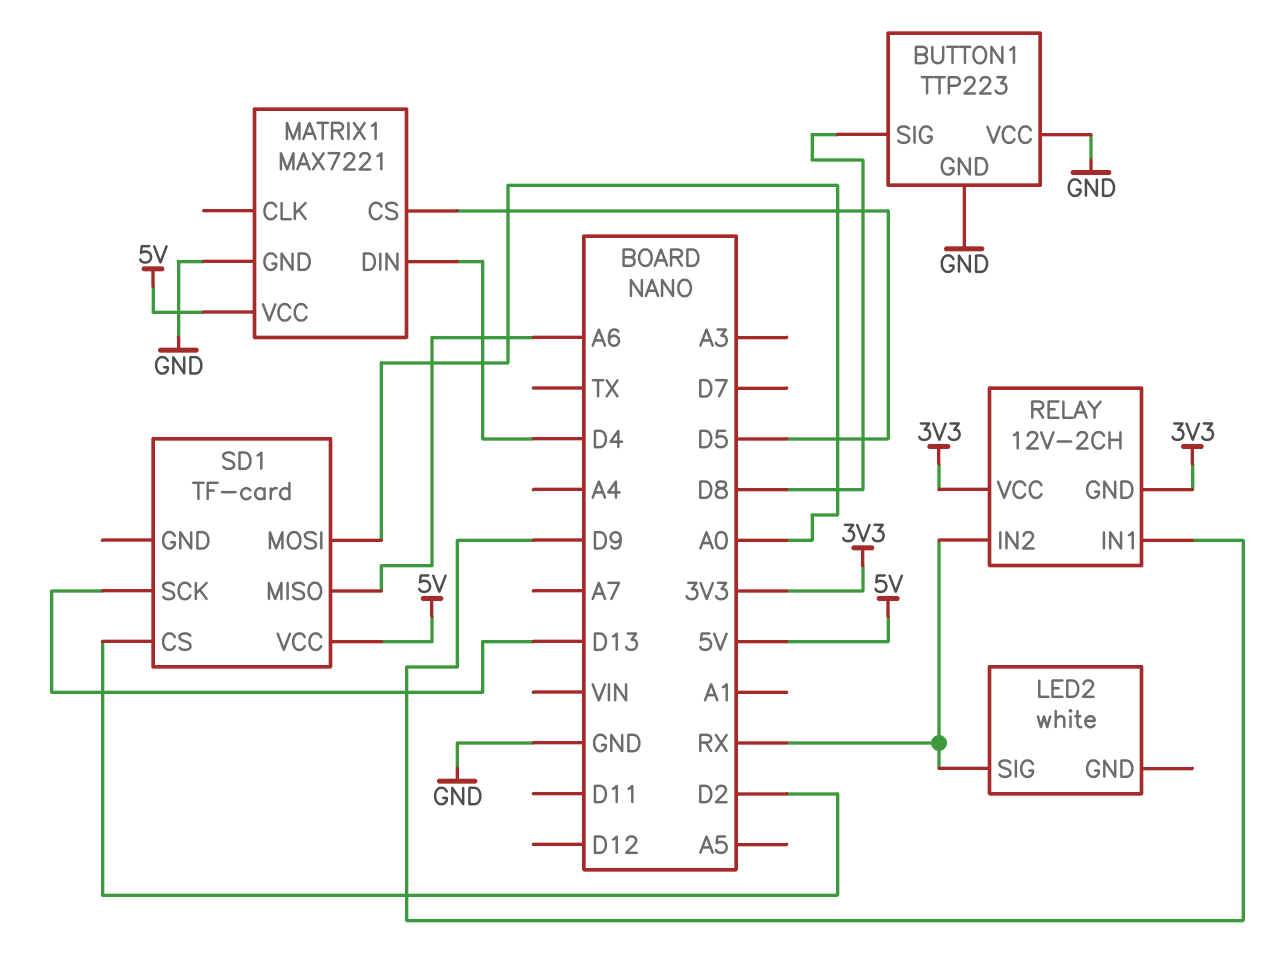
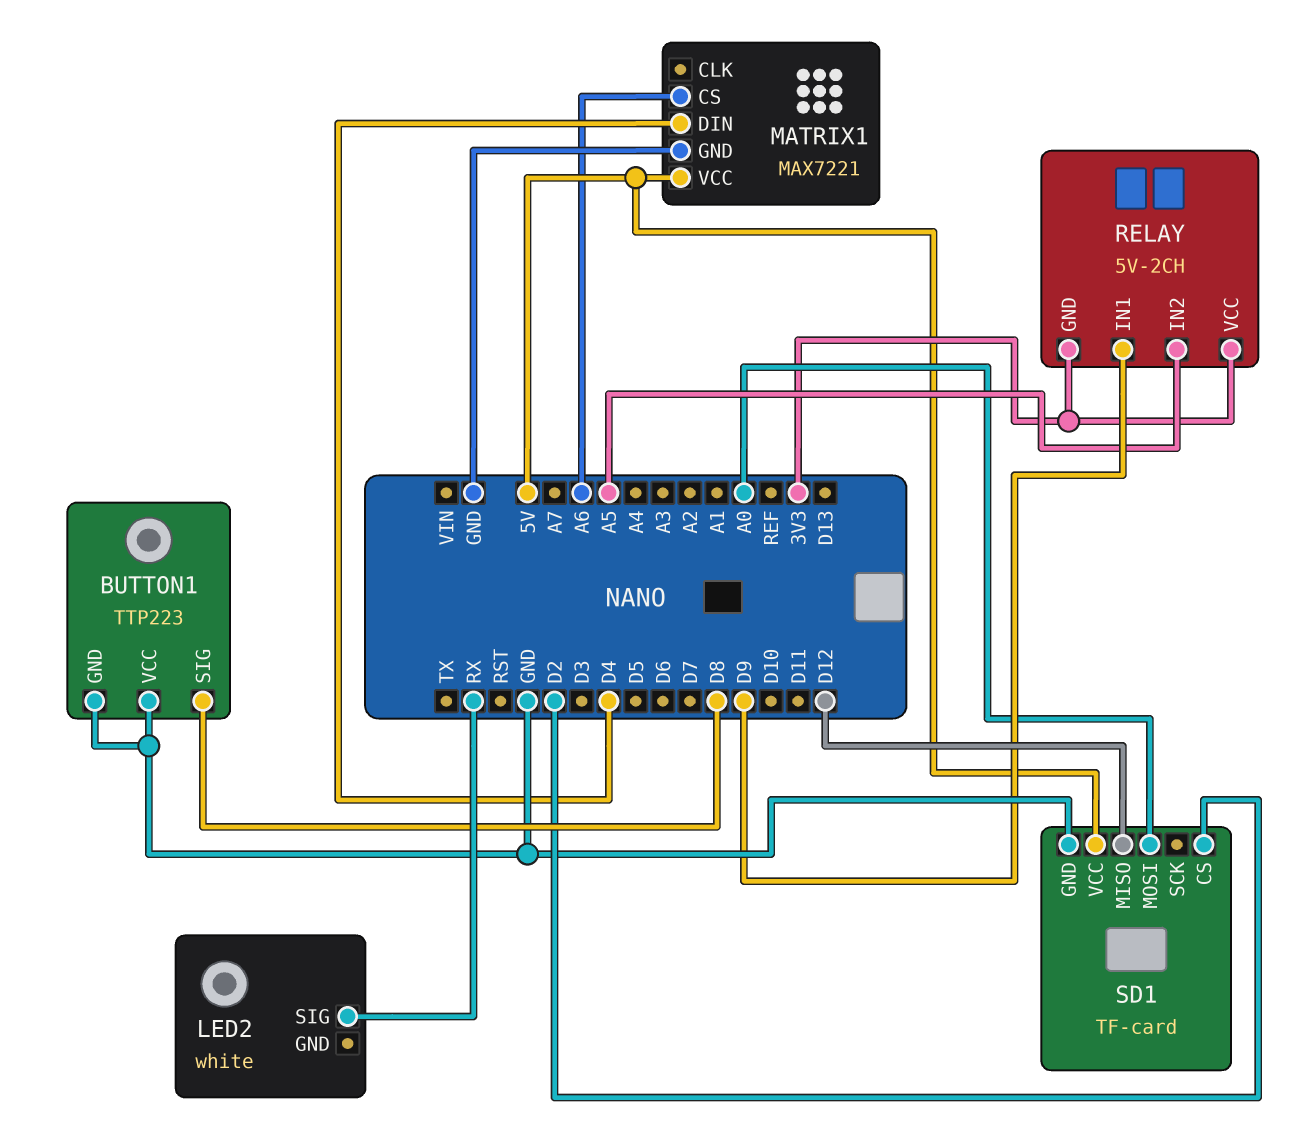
MATRIX1 pin CS: D5 -> A6
RELAY: 12V-2CH -> 5V-2CH
RELAY pin IN2: RX -> A5
SD1 pin GND: none -> GND
SD1 pin MISO: A6 -> D12
SD1 pin SCK: D13 -> none

